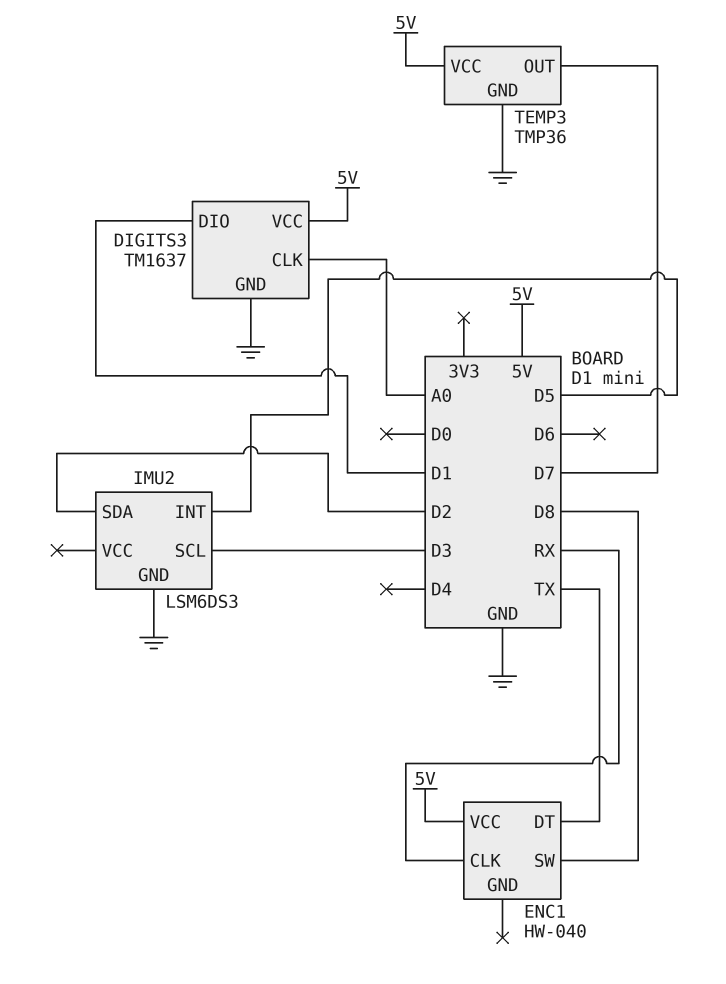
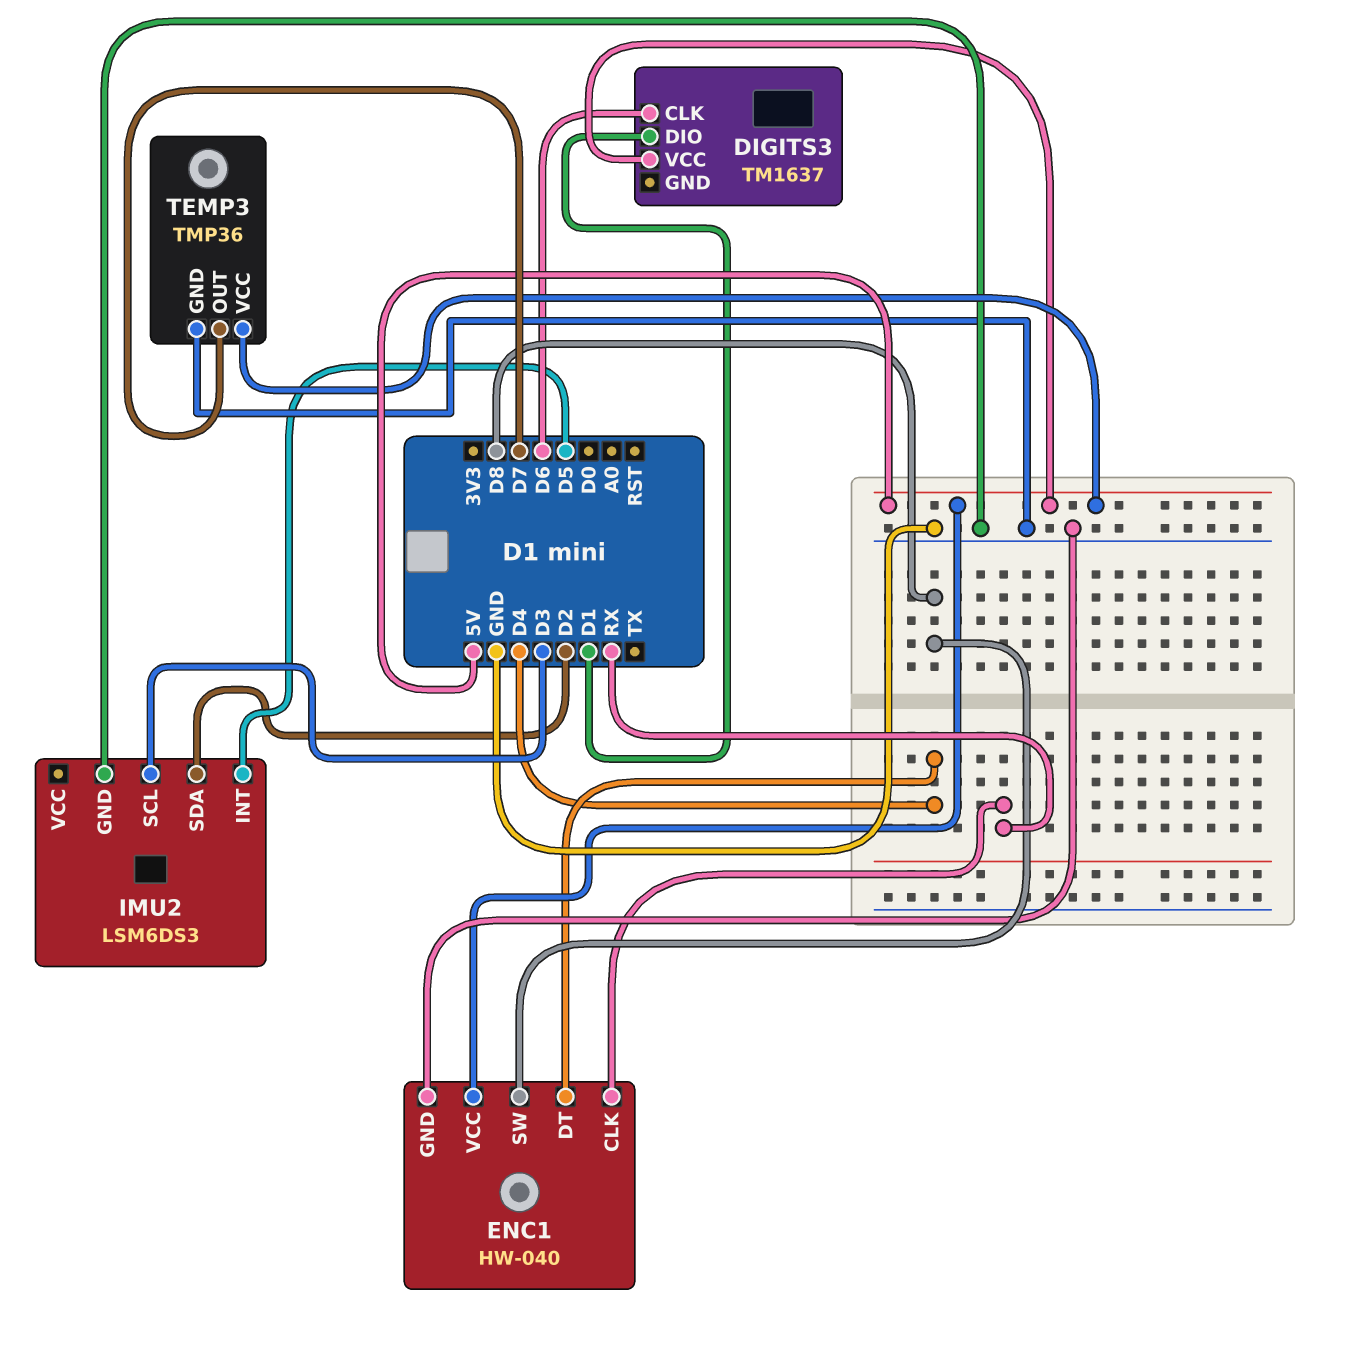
DIGITS3 pin CLK: A0 -> D6
DIGITS3 pin GND: GND -> none
ENC1 pin DT: TX -> D4
ENC1 pin GND: none -> GND

